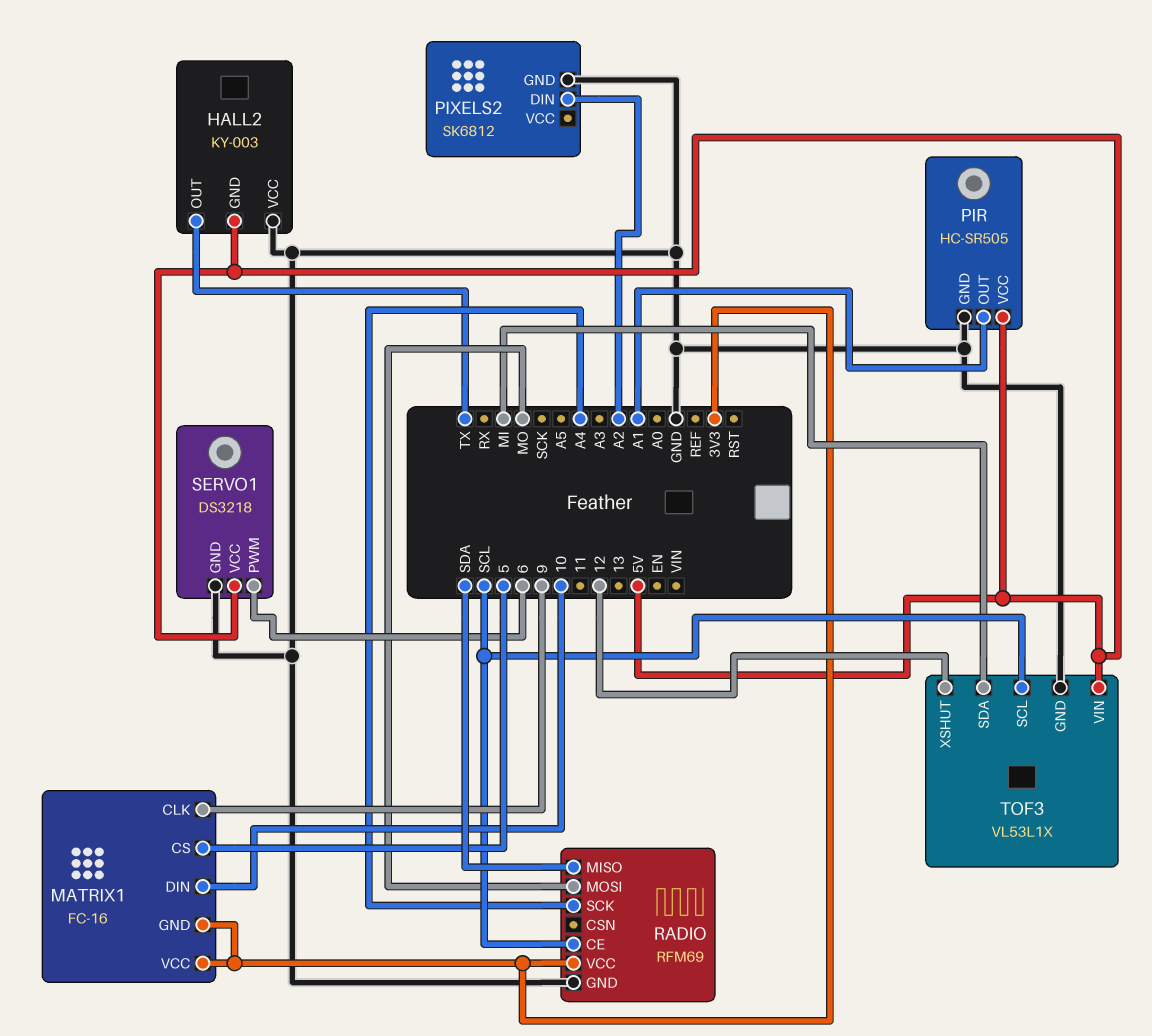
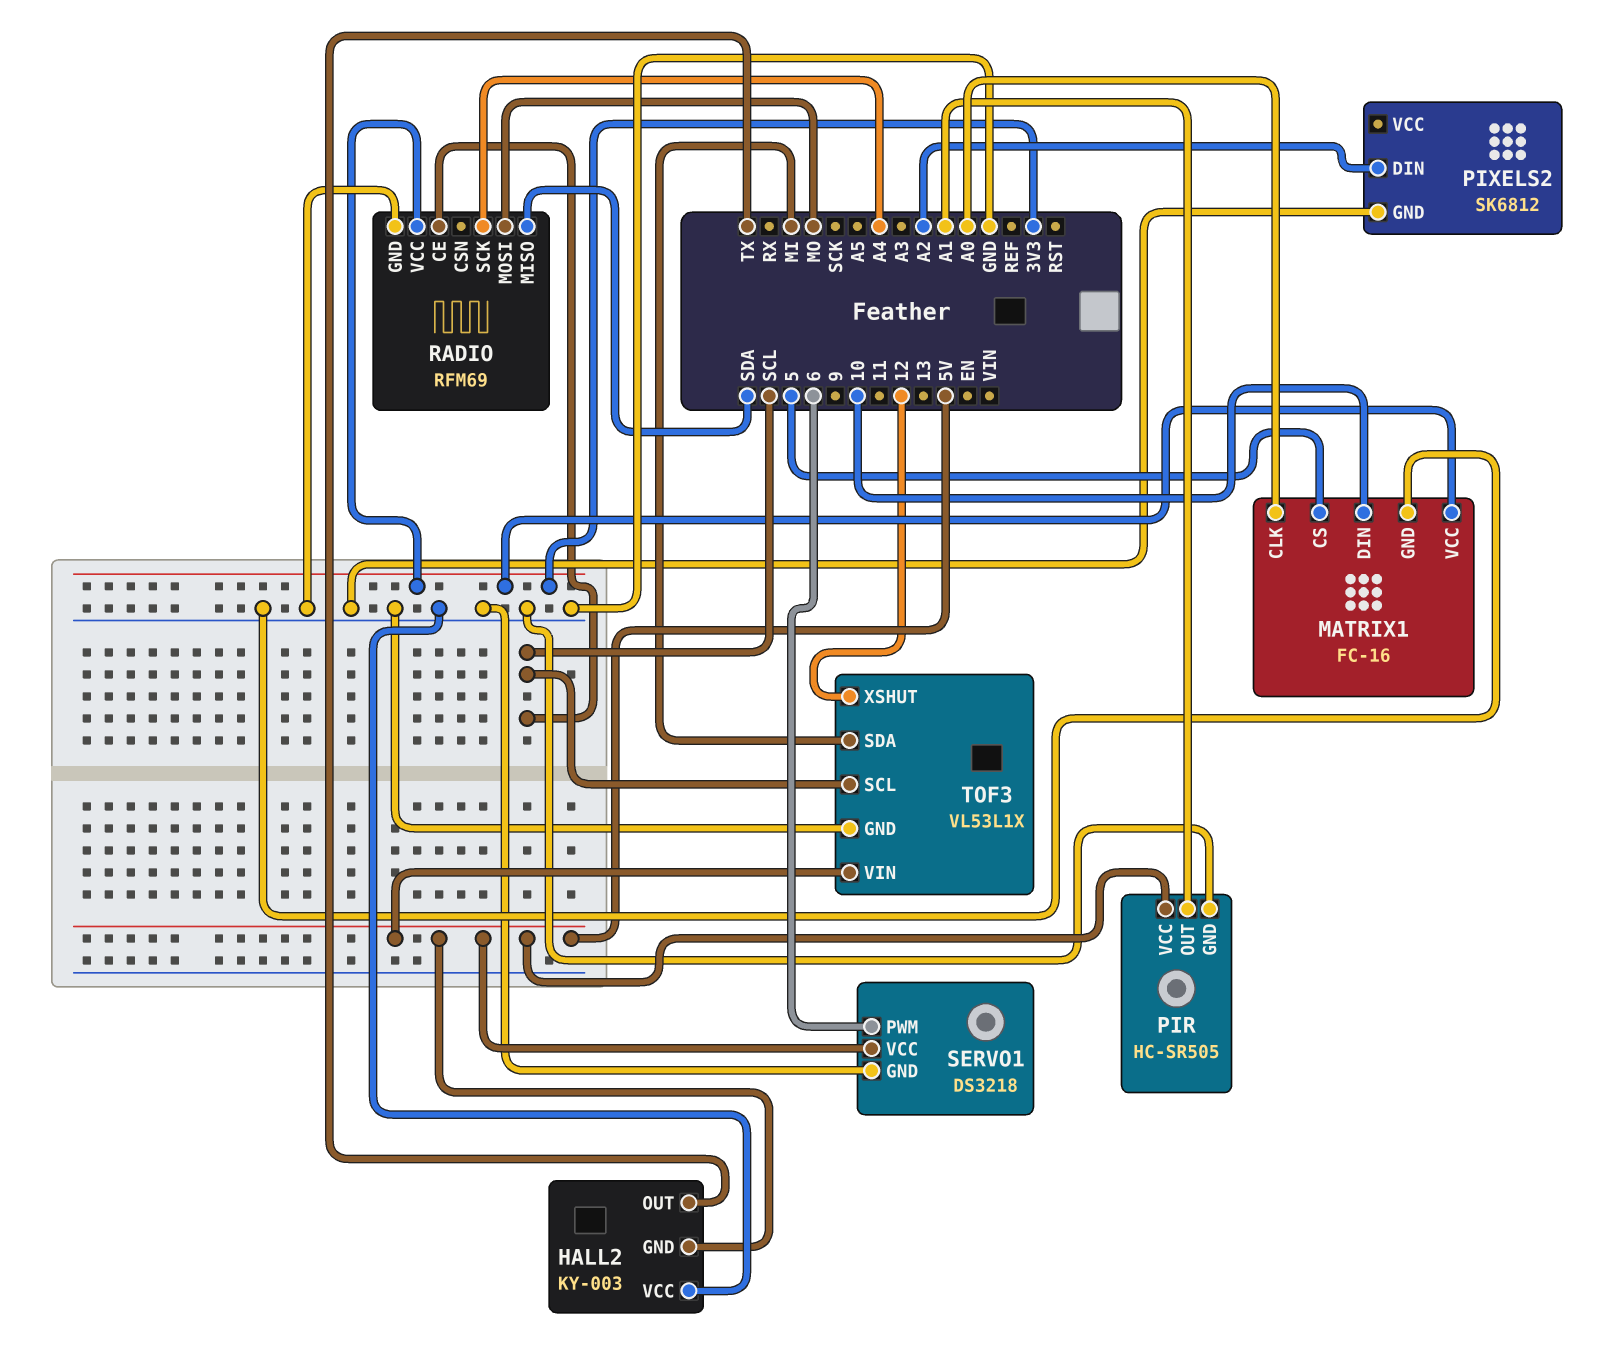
MATRIX1 pin CLK: 9 -> A0
MATRIX1 pin GND: 3V3 -> GND

